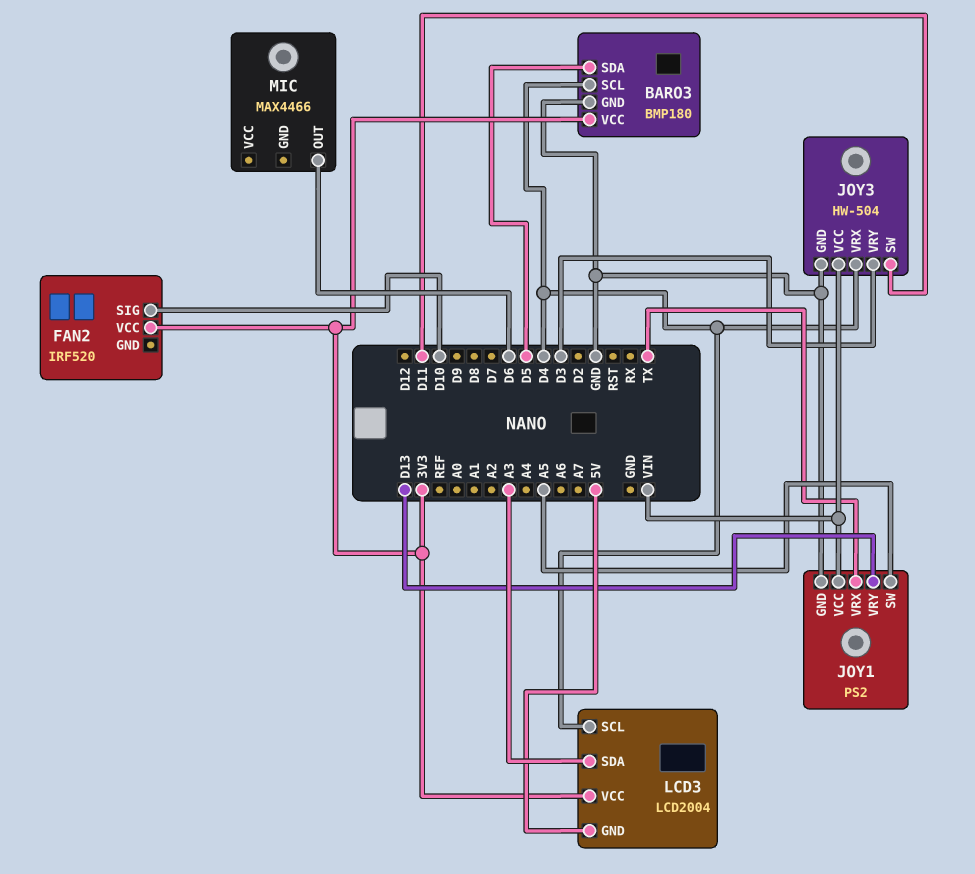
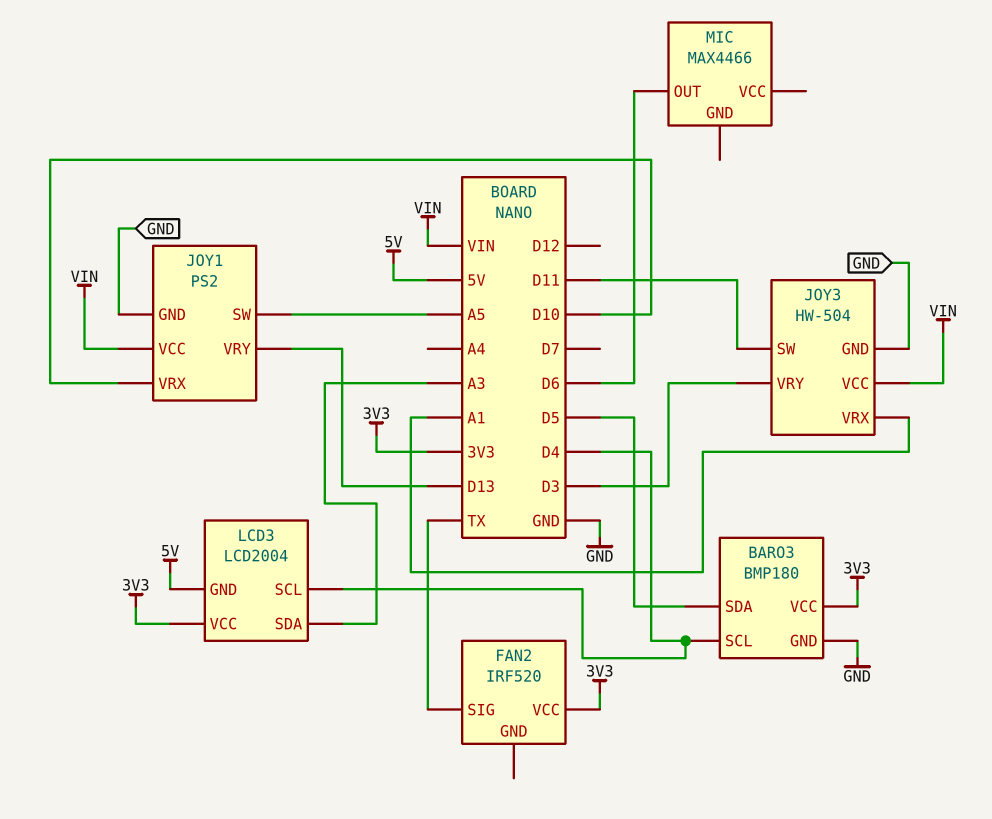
FAN2 pin SIG: D10 -> TX
JOY1 pin VRX: TX -> D10
JOY3 pin VRX: D4 -> A1

